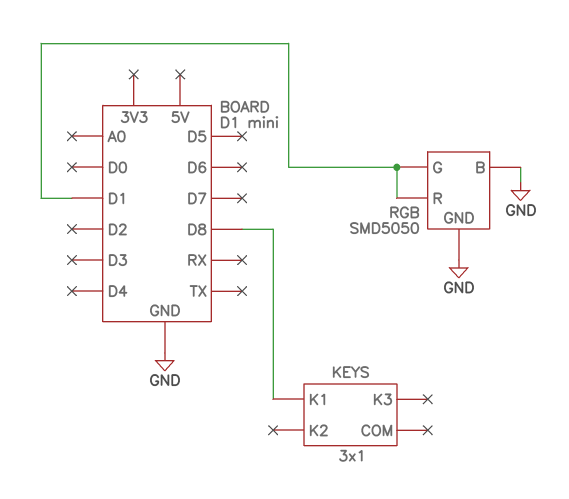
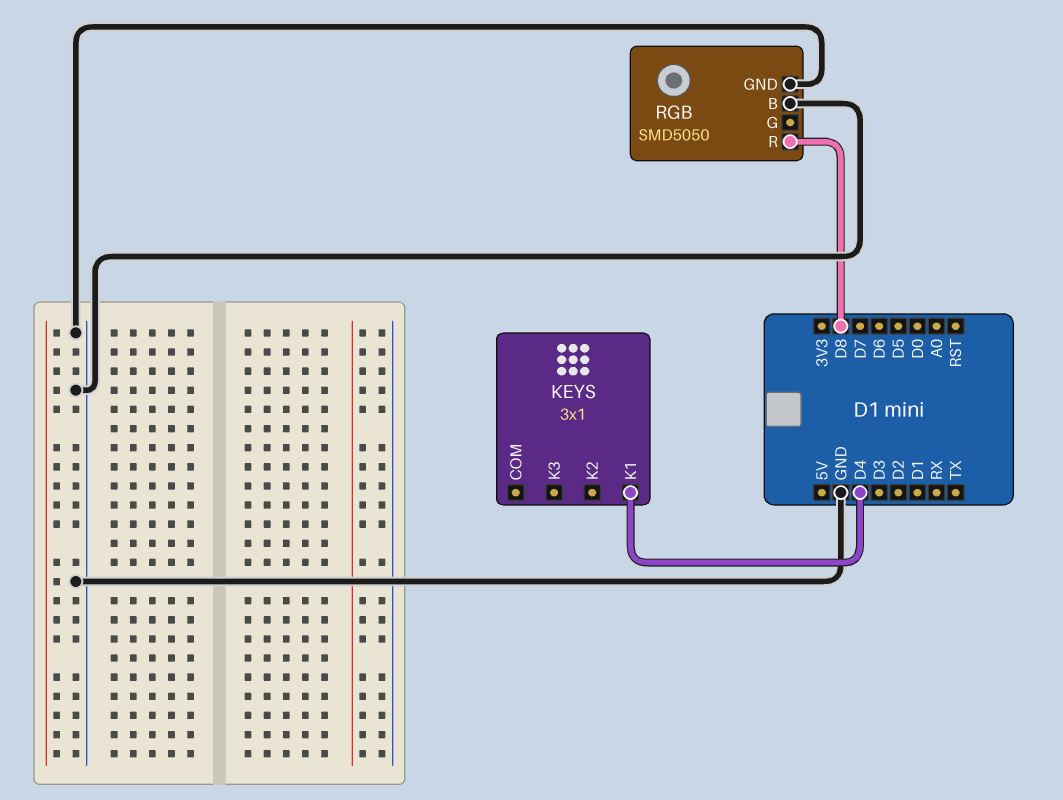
KEYS pin K1: D8 -> D4
RGB pin G: D1 -> none
RGB pin R: D1 -> D8

